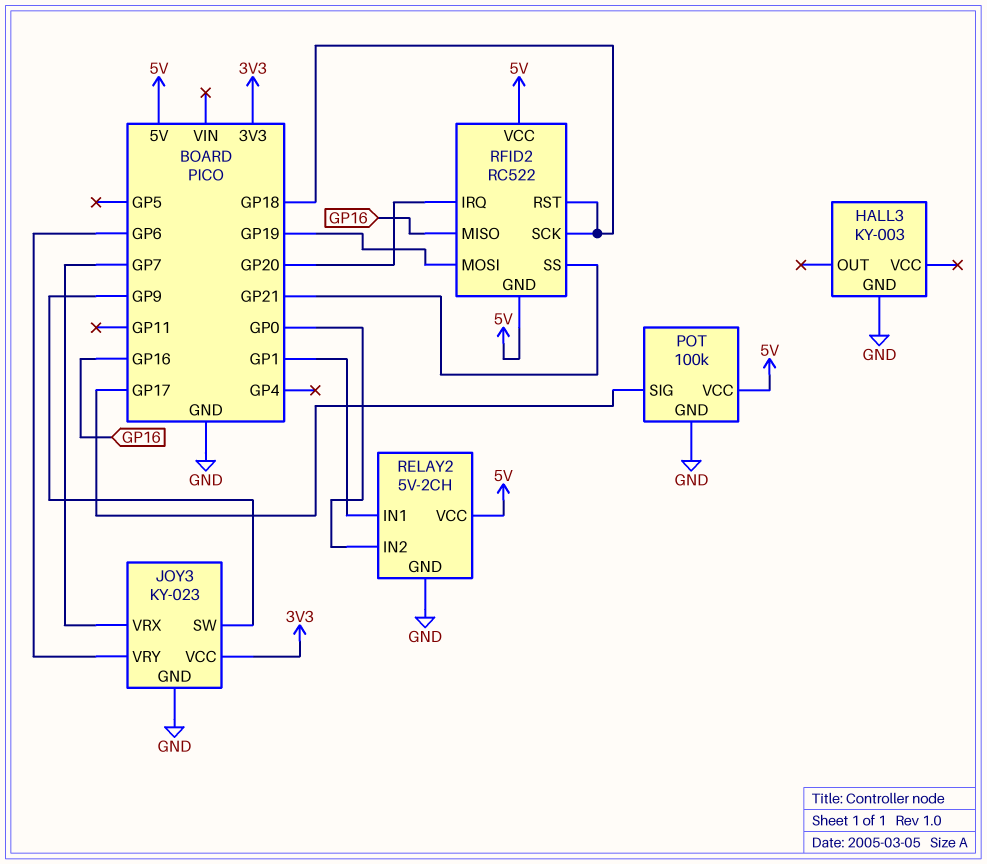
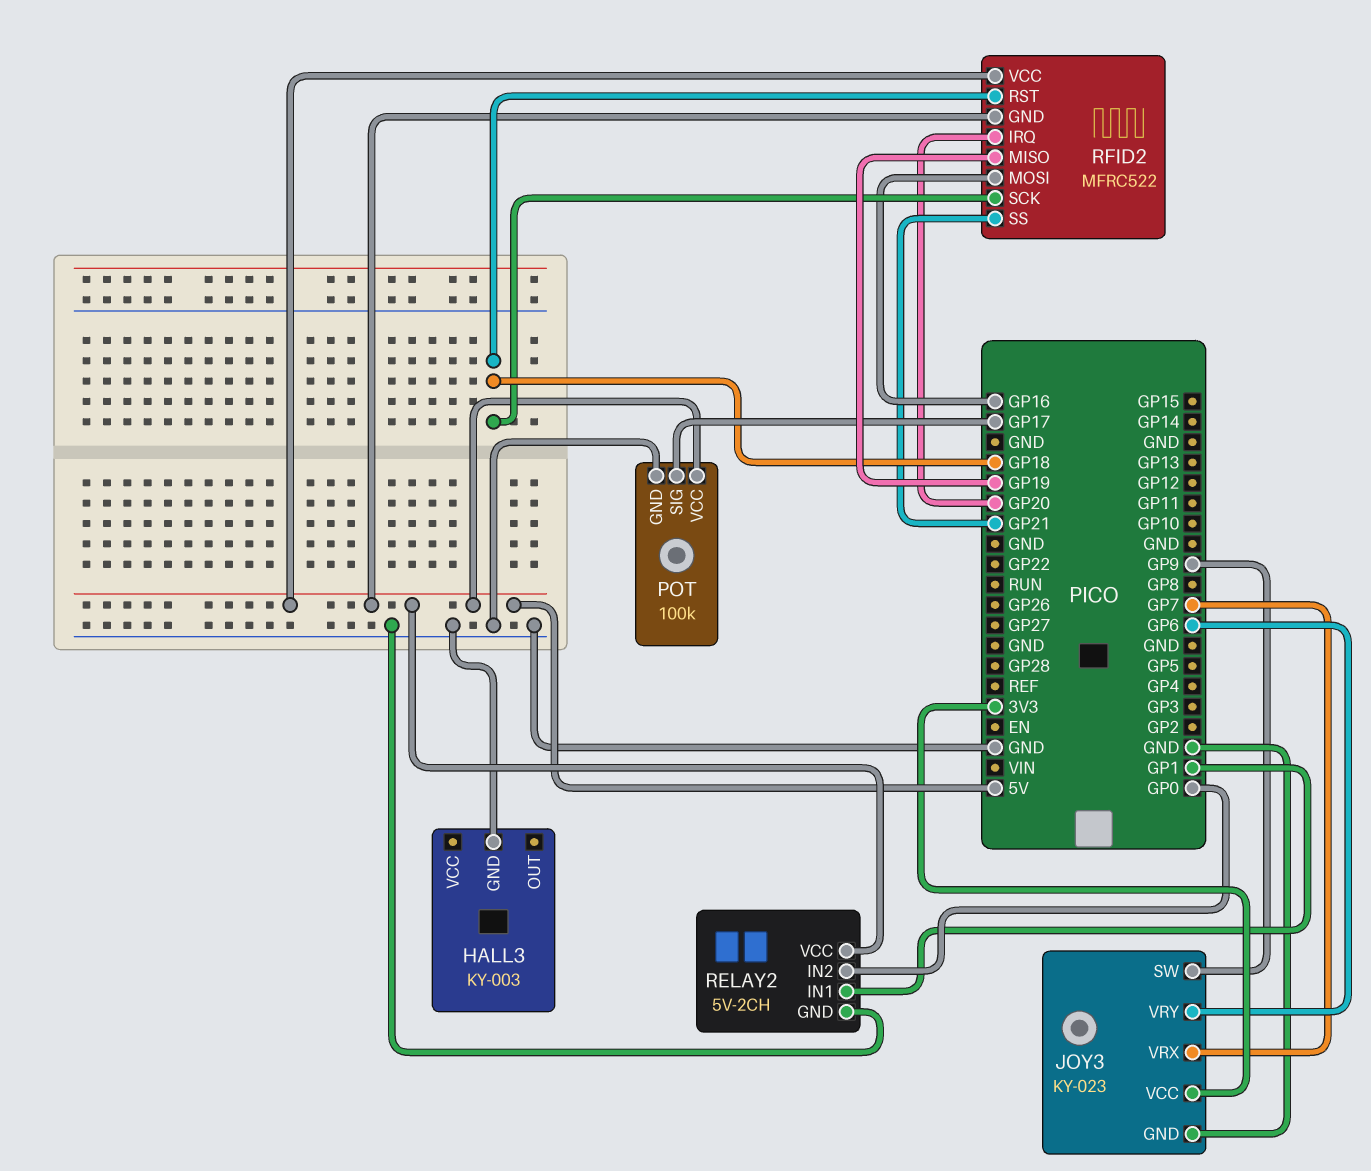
RFID2: RC522 -> MFRC522
RFID2 pin MISO: GP16 -> GP19
RFID2 pin MOSI: GP19 -> GP16

